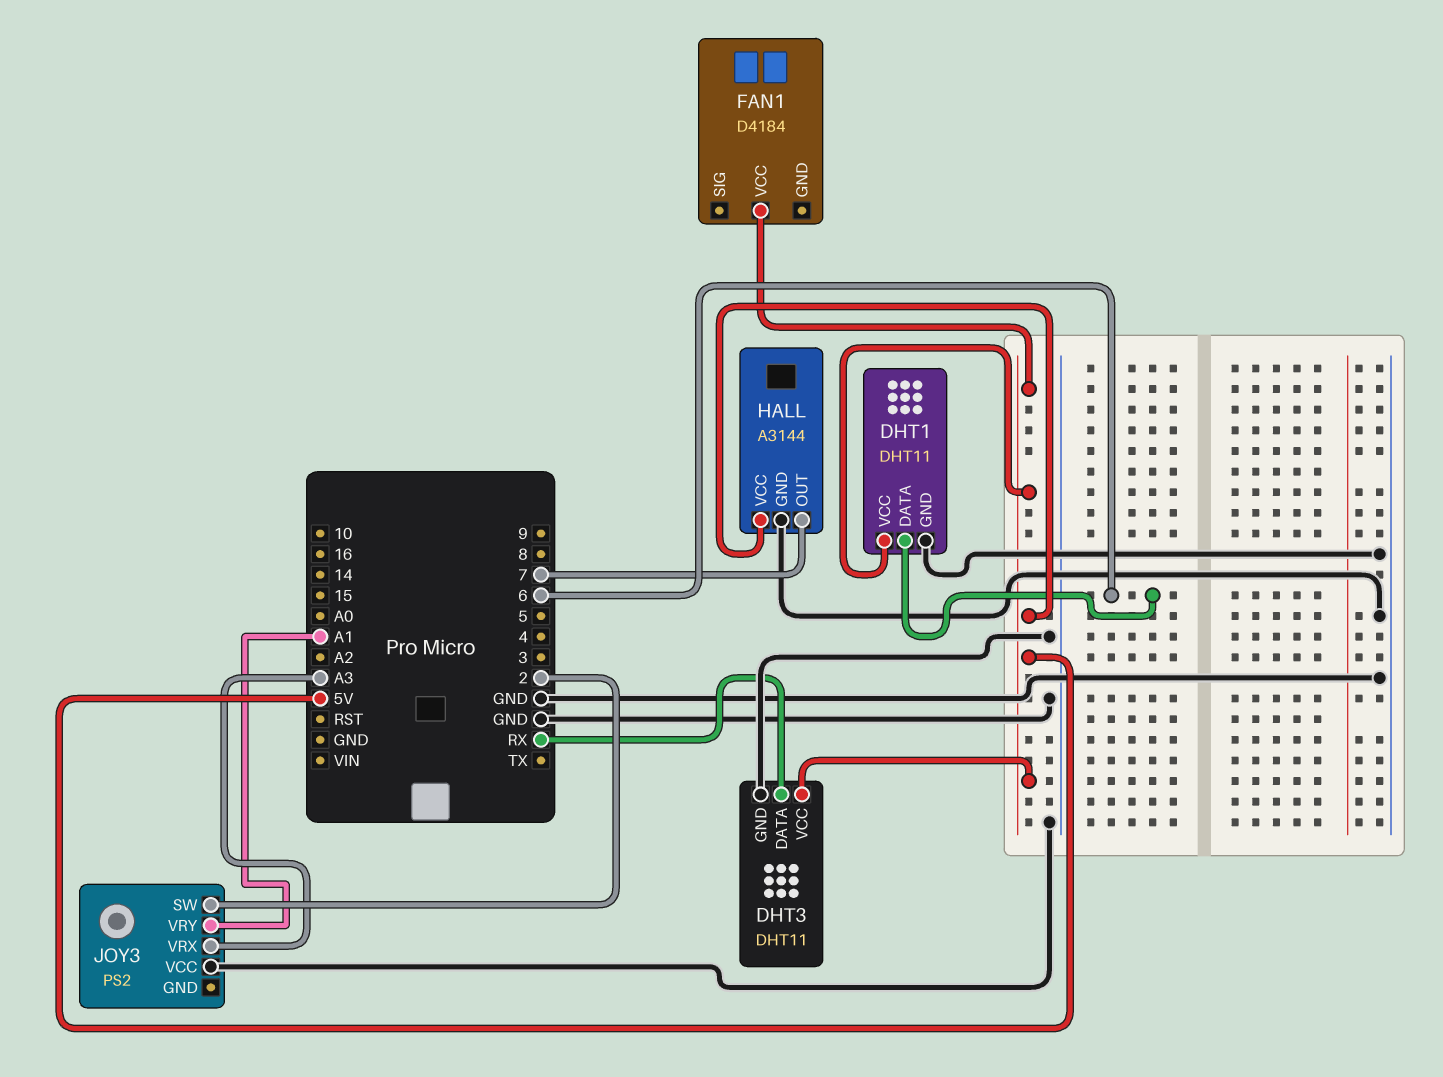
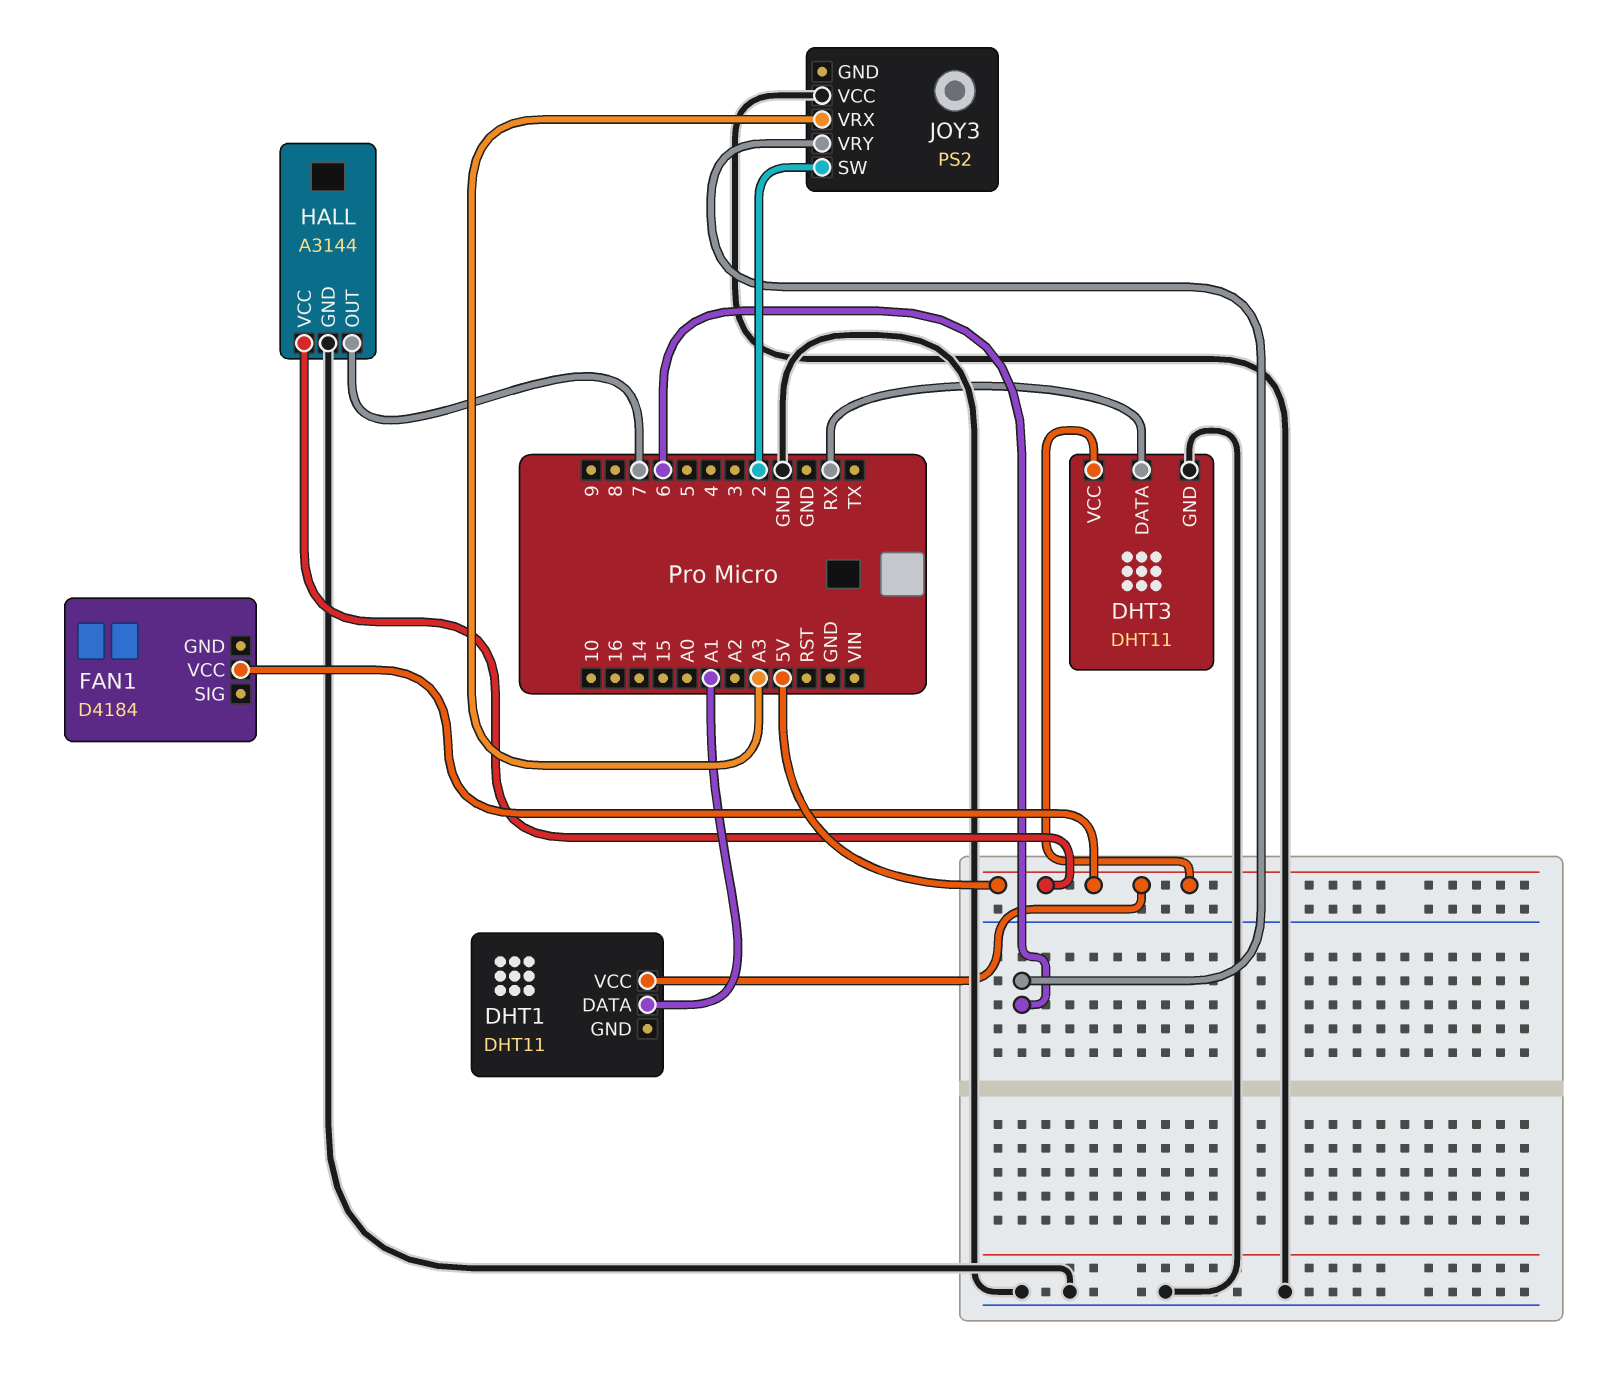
DHT1 pin DATA: 6 -> A1
DHT1 pin GND: GND -> none
JOY3 pin VRY: A1 -> 6

